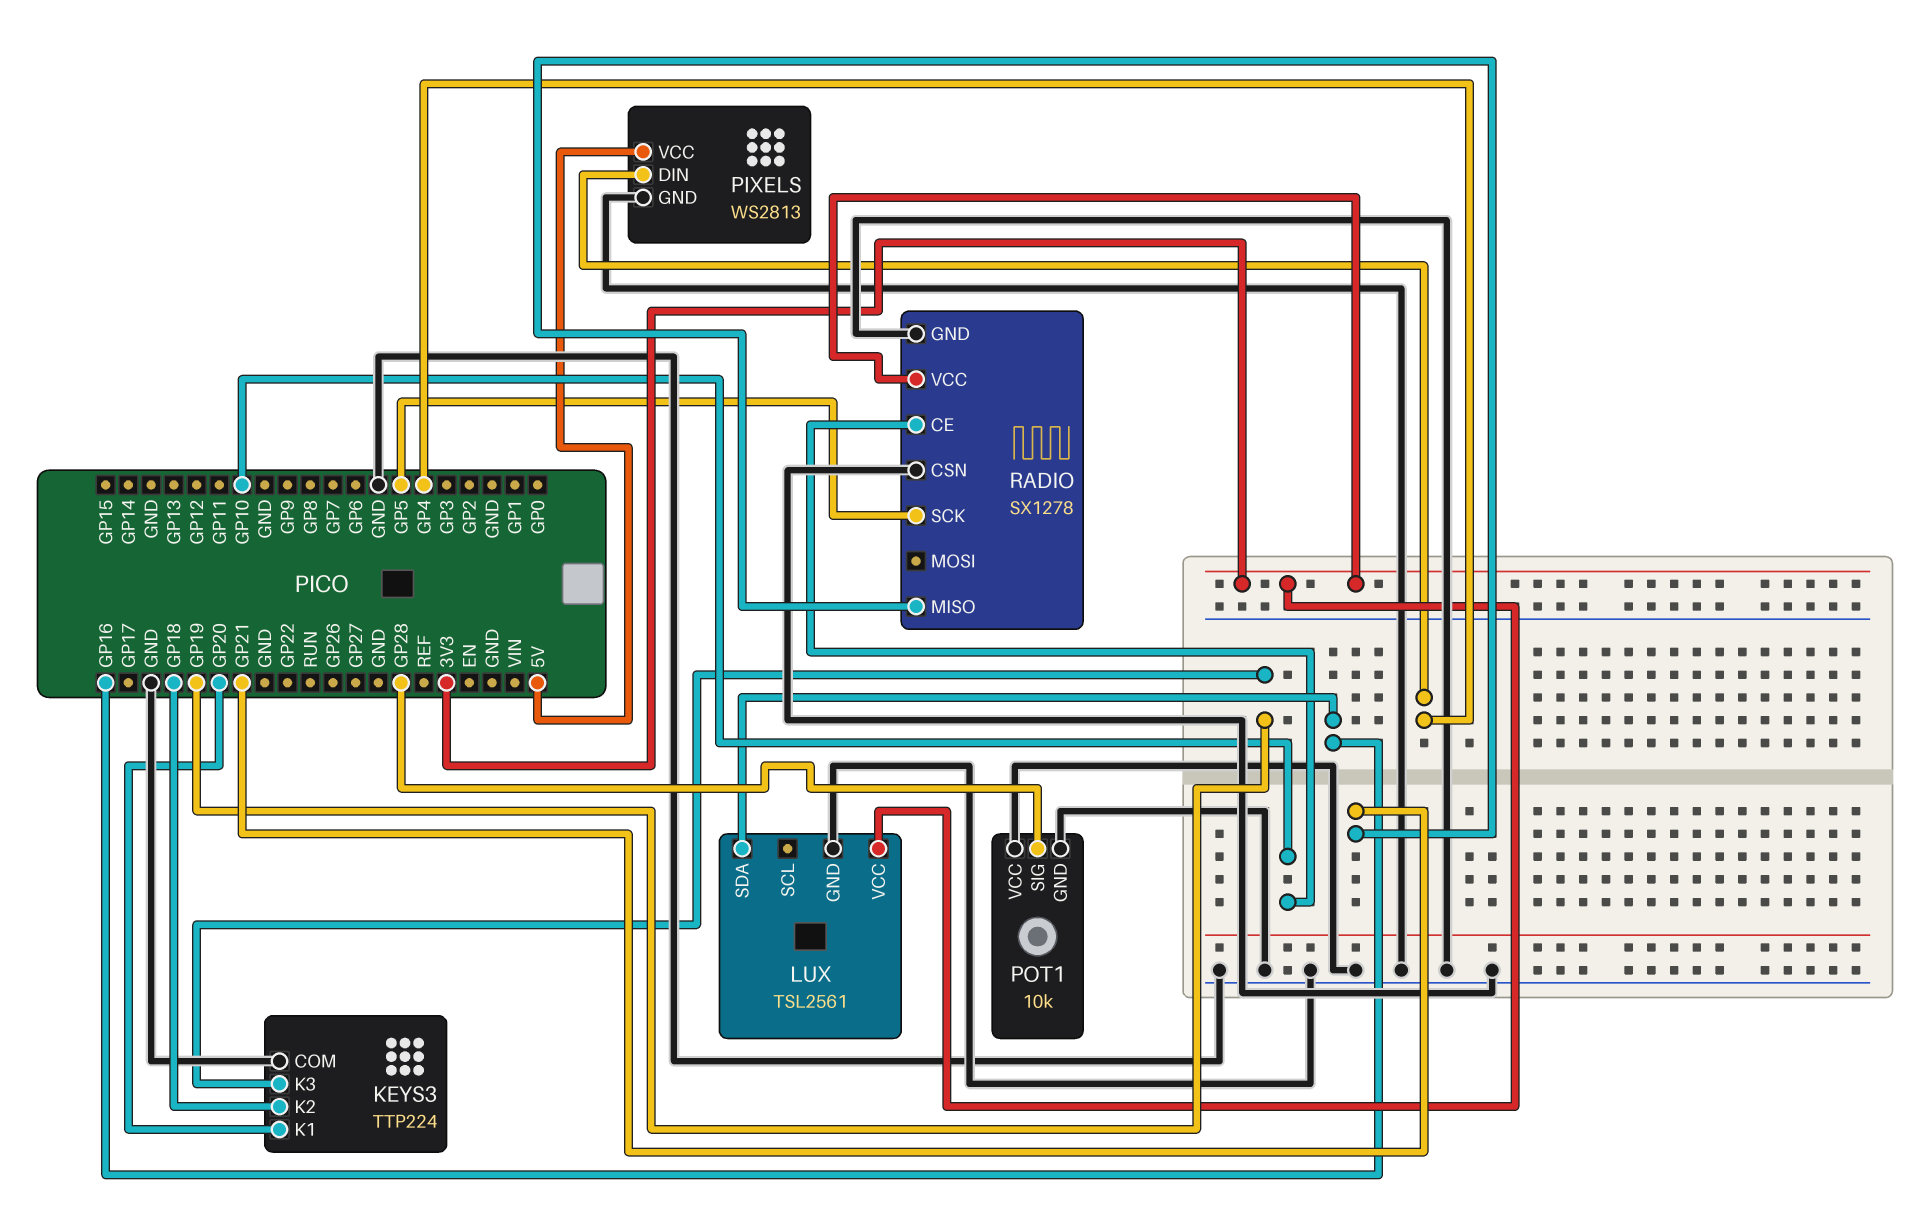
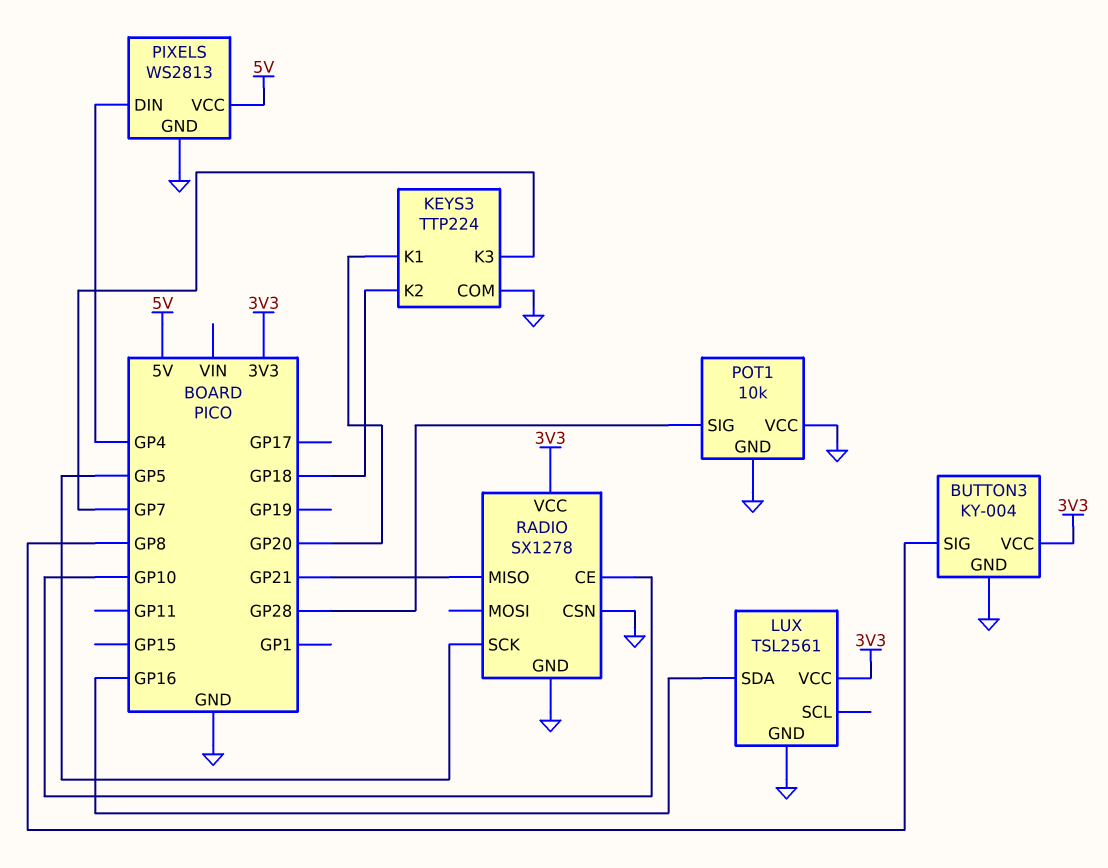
BUTTON3: none -> KY-004
BUTTON3 pin GND: none -> GND
BUTTON3 pin SIG: none -> GP8
BUTTON3 pin VCC: none -> 3V3
KEYS3 pin K3: GP19 -> GP7

